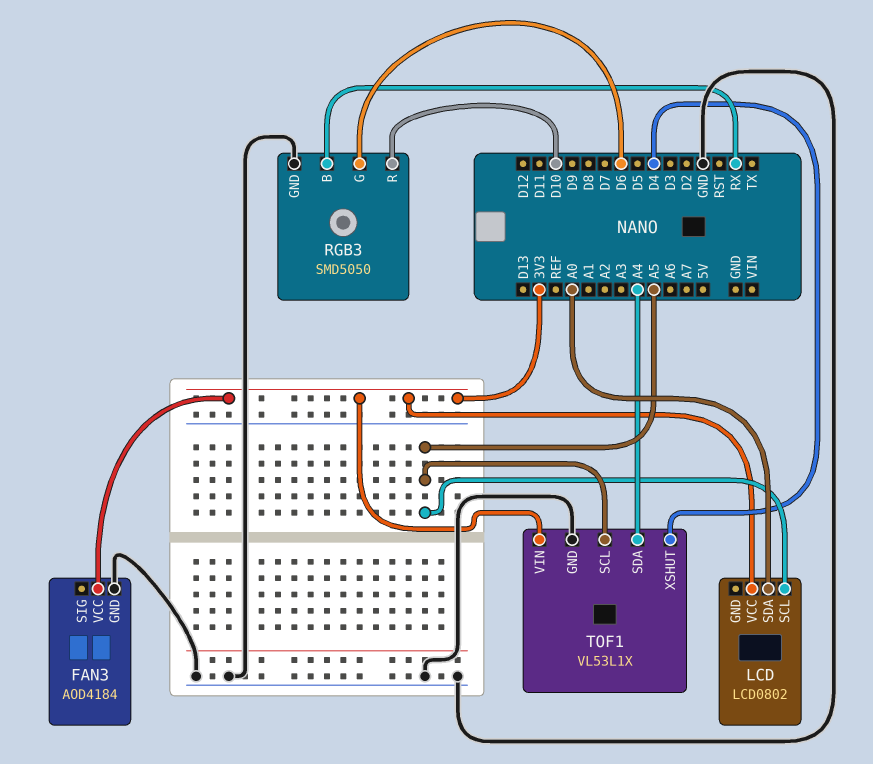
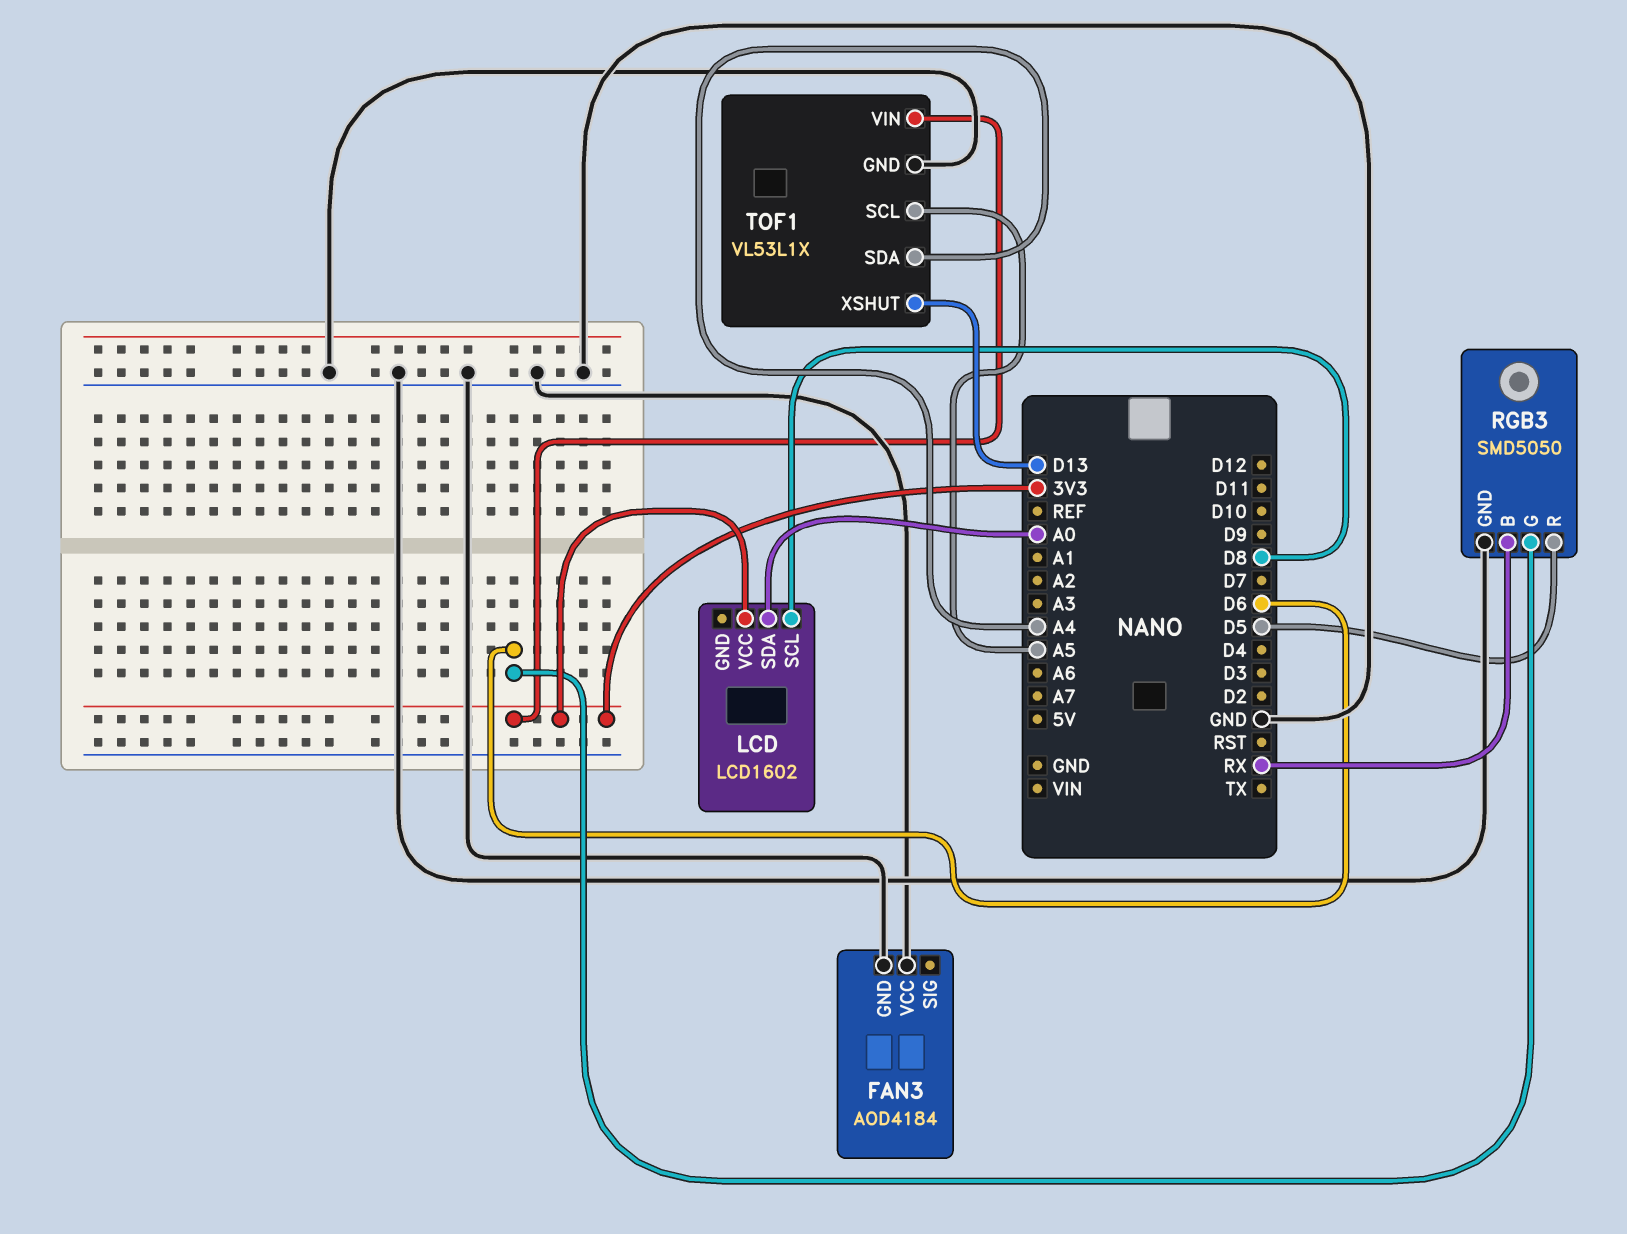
FAN3 pin VCC: 3V3 -> GND
LCD: LCD0802 -> LCD1602
LCD pin SCL: A5 -> D8
RGB3 pin R: D10 -> D5
TOF1 pin XSHUT: D4 -> D13

